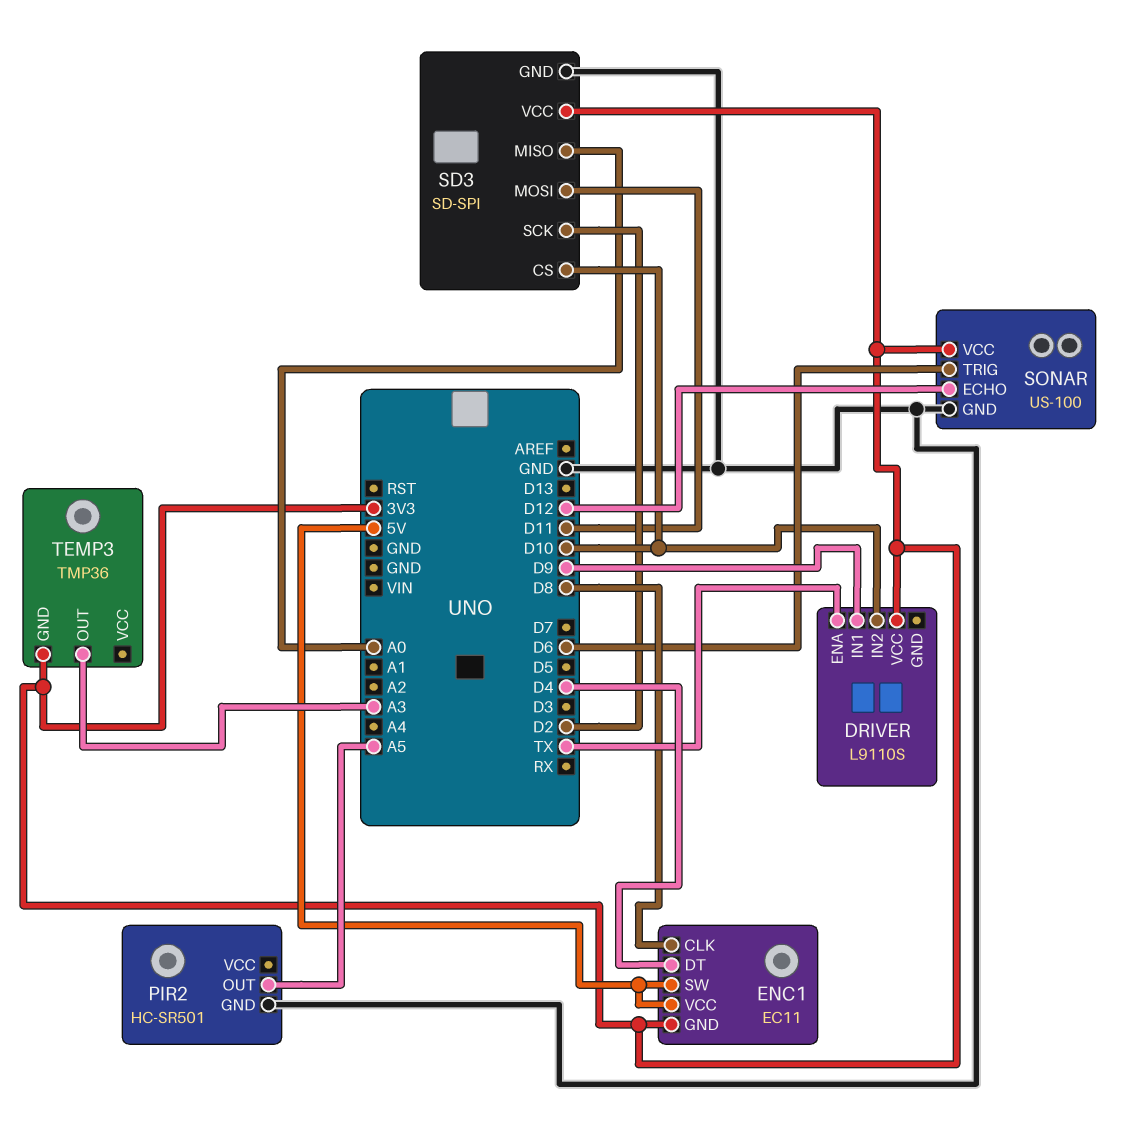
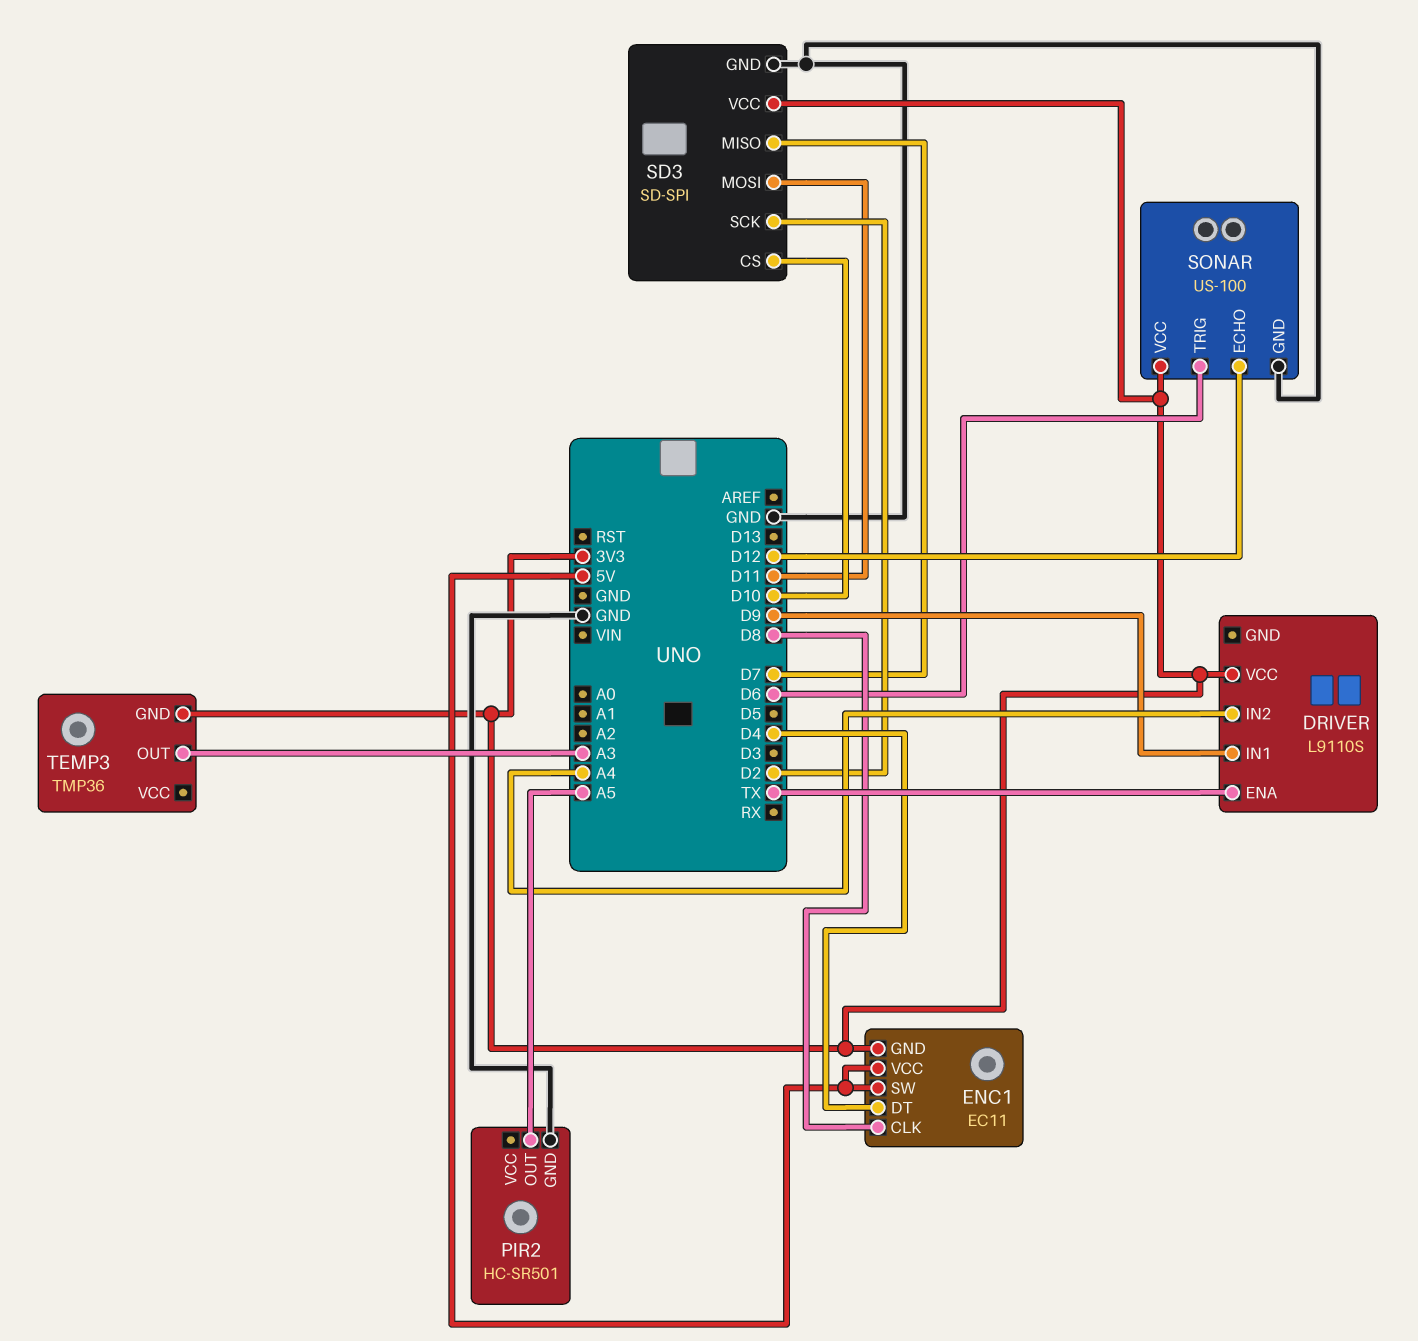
DRIVER pin IN2: D10 -> A4
SD3 pin MISO: A0 -> D7

